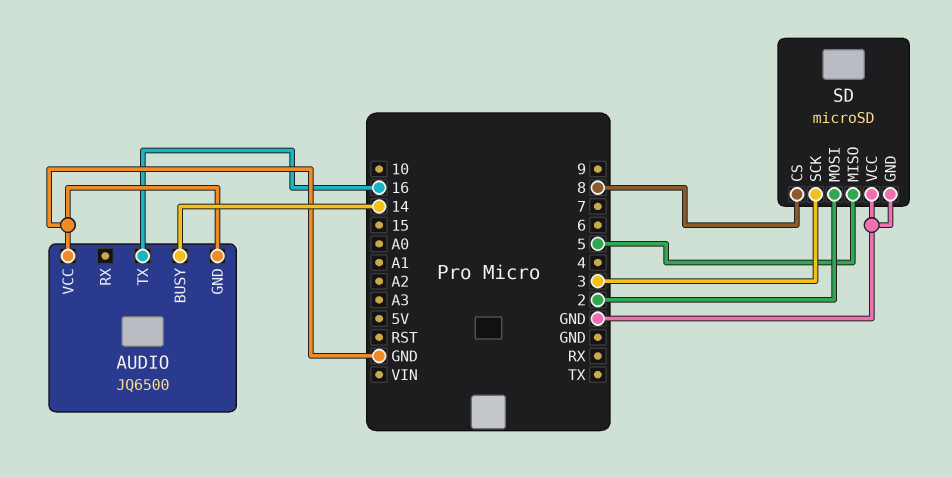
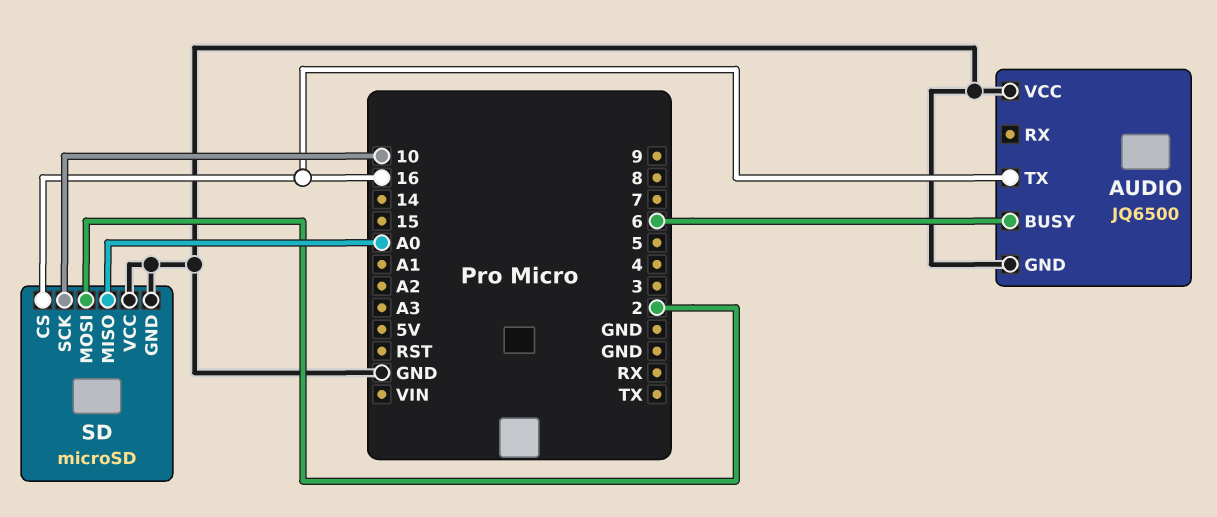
AUDIO pin BUSY: 14 -> 6
SD pin CS: 8 -> 16
SD pin MISO: 5 -> A0
SD pin SCK: 3 -> 10

